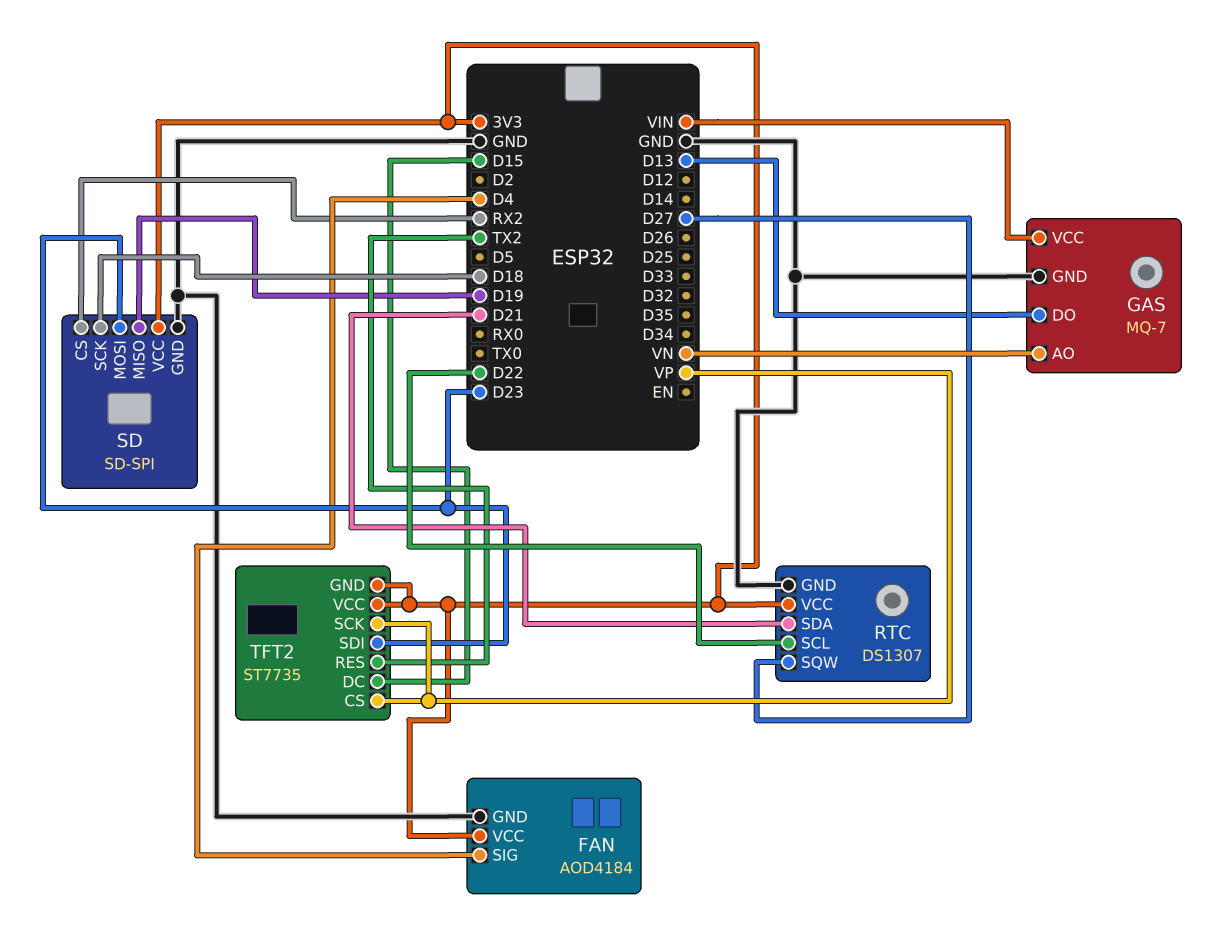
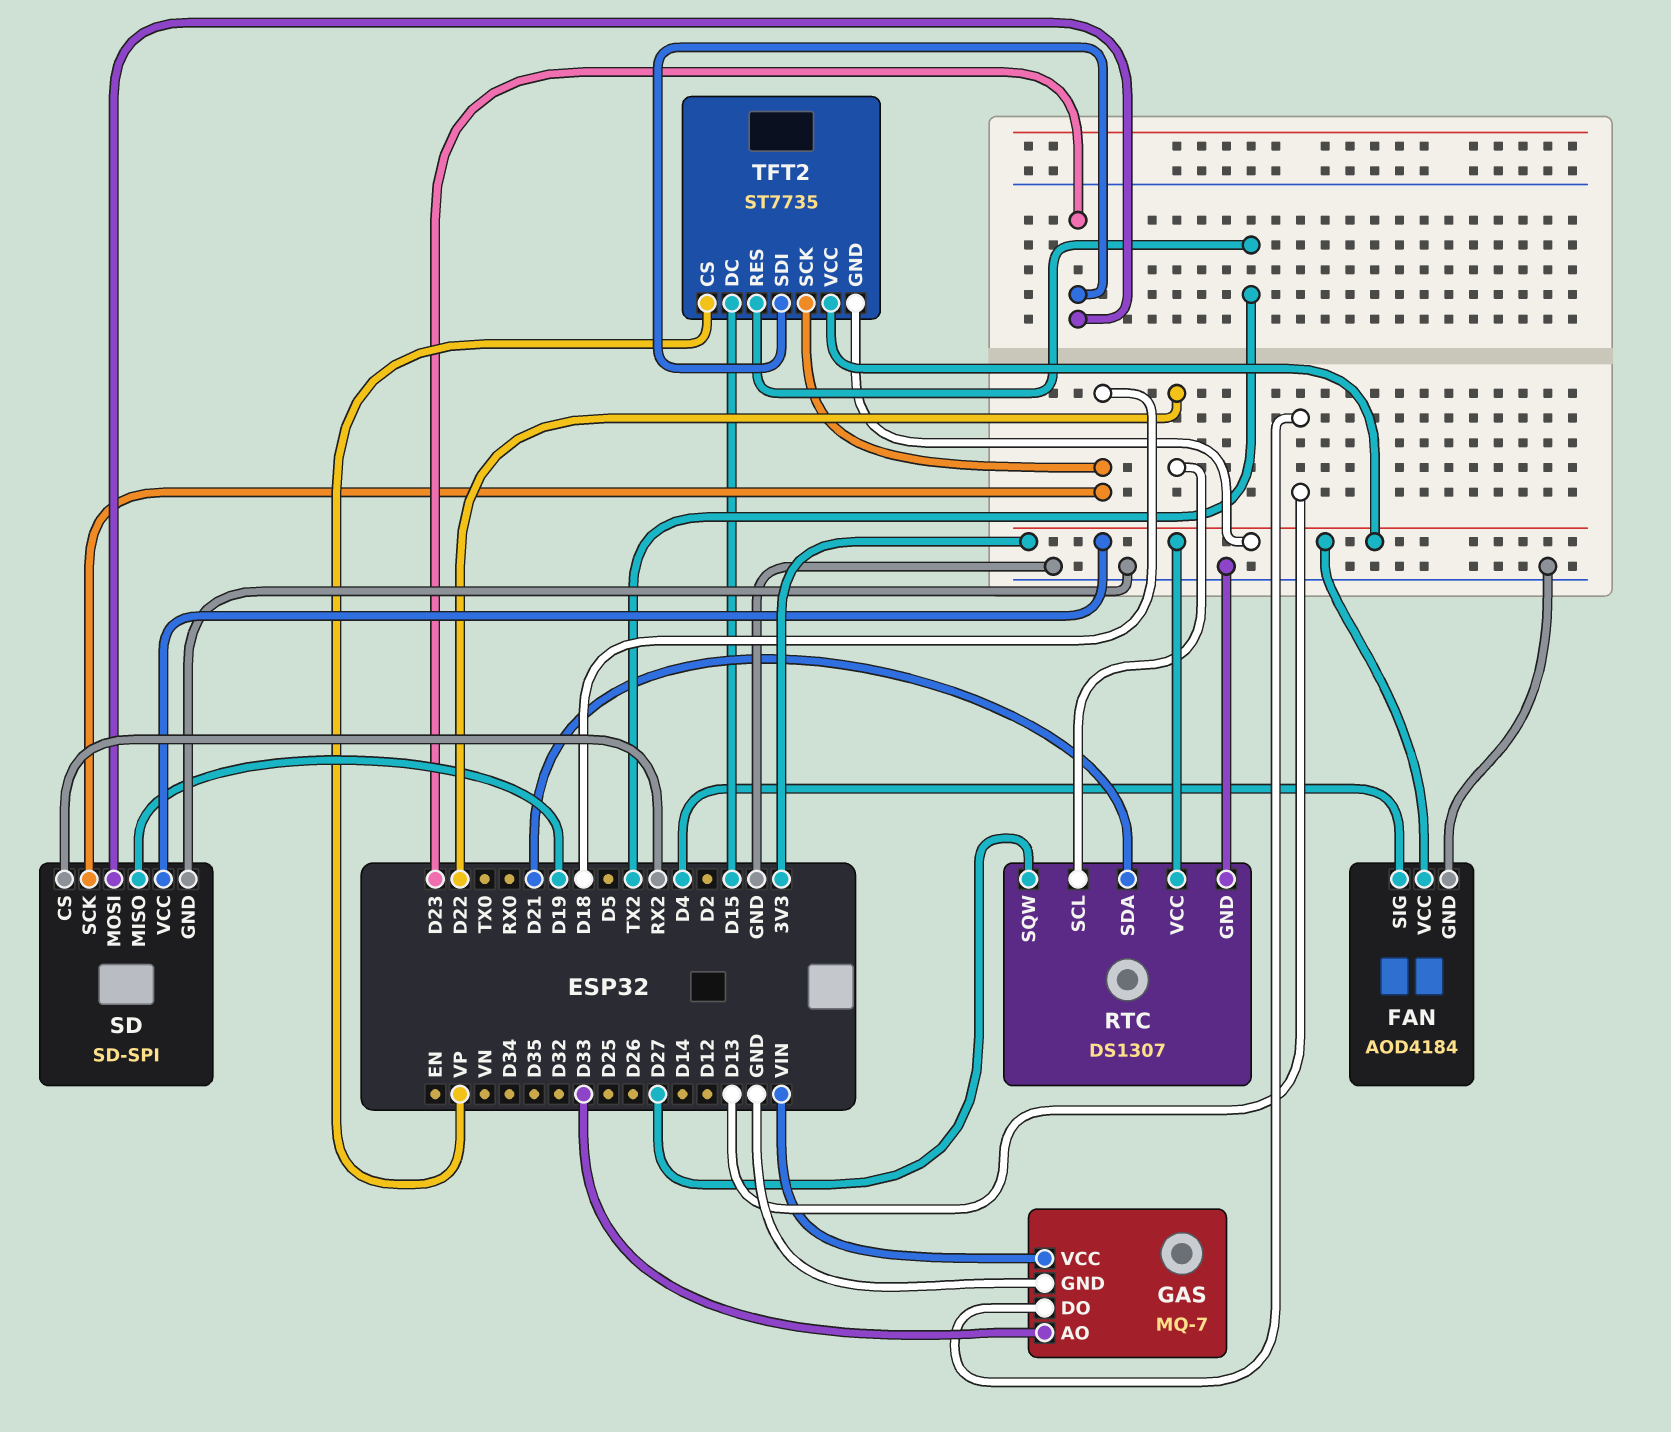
GAS pin AO: VN -> D33
TFT2 pin SCK: VP -> D18

